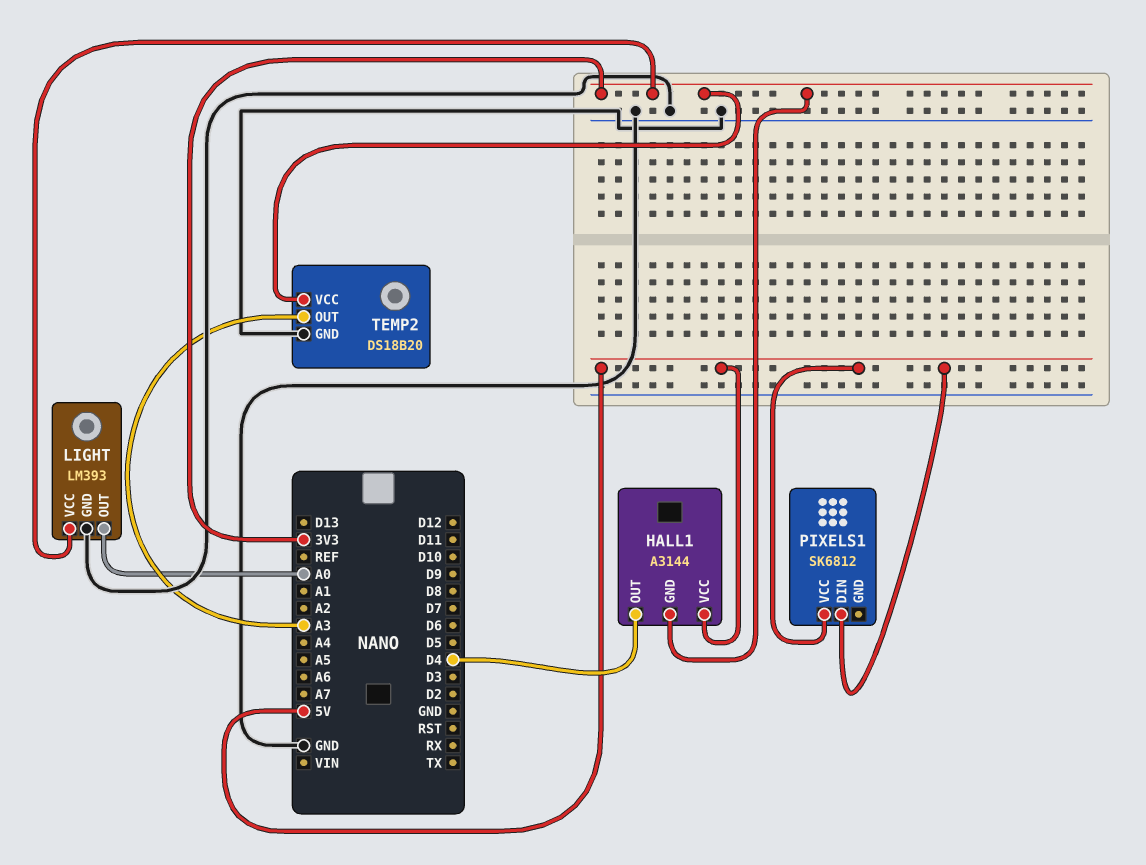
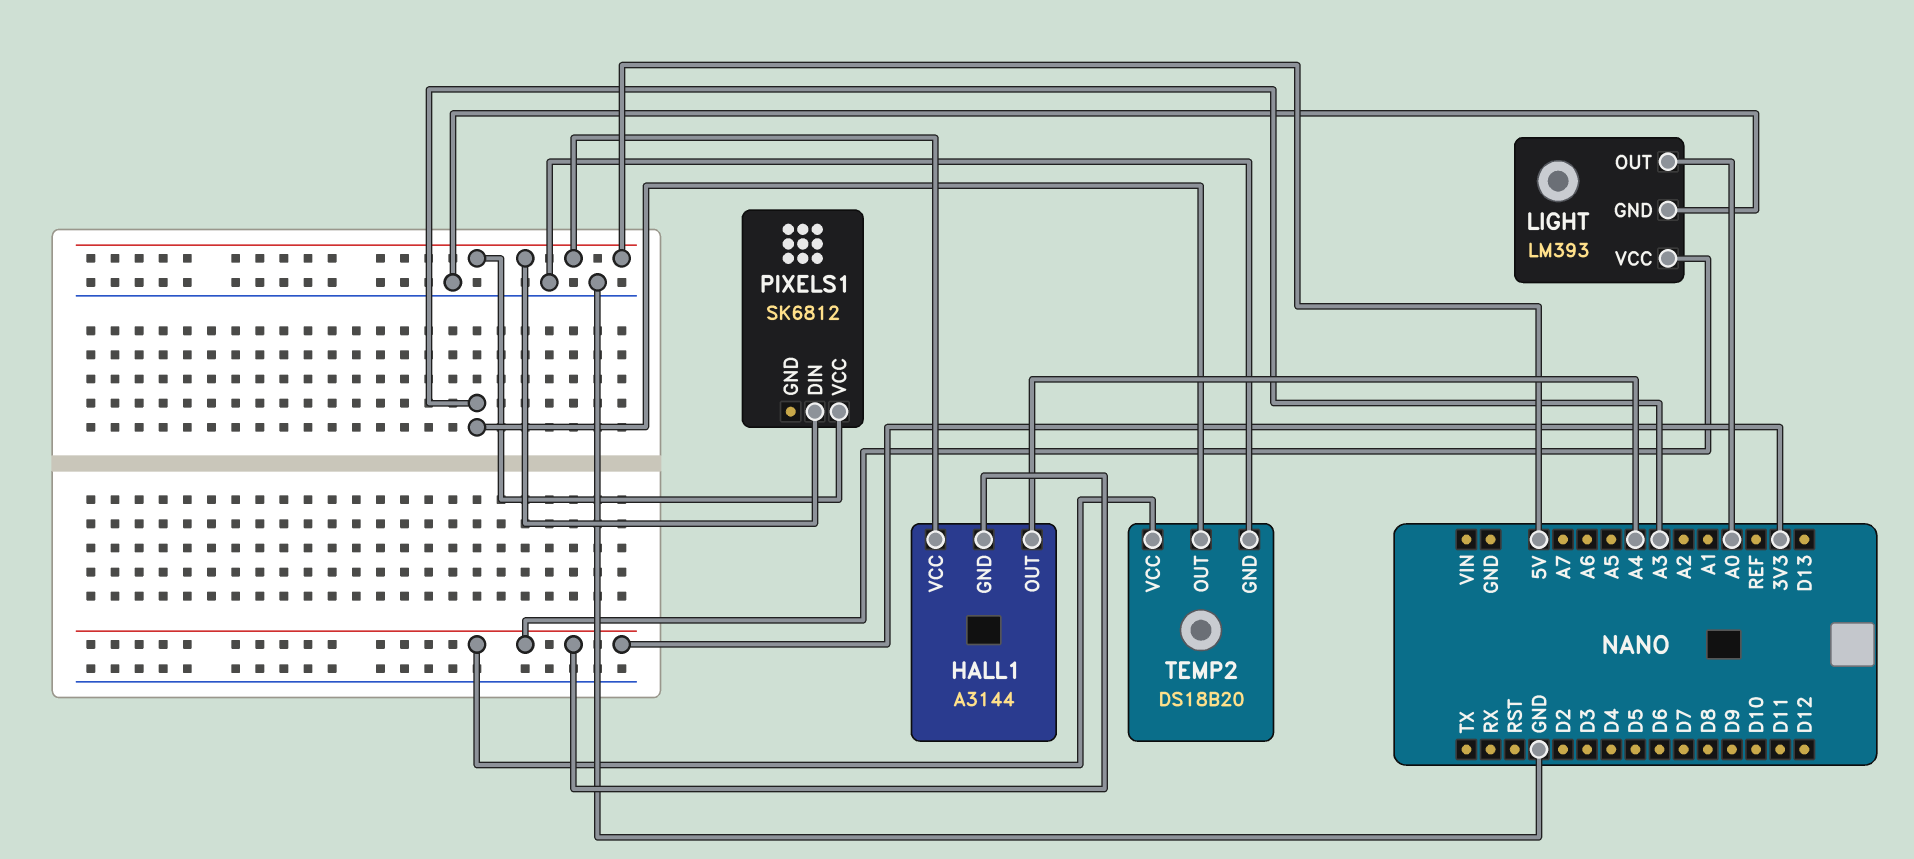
HALL1 pin OUT: D4 -> A4

